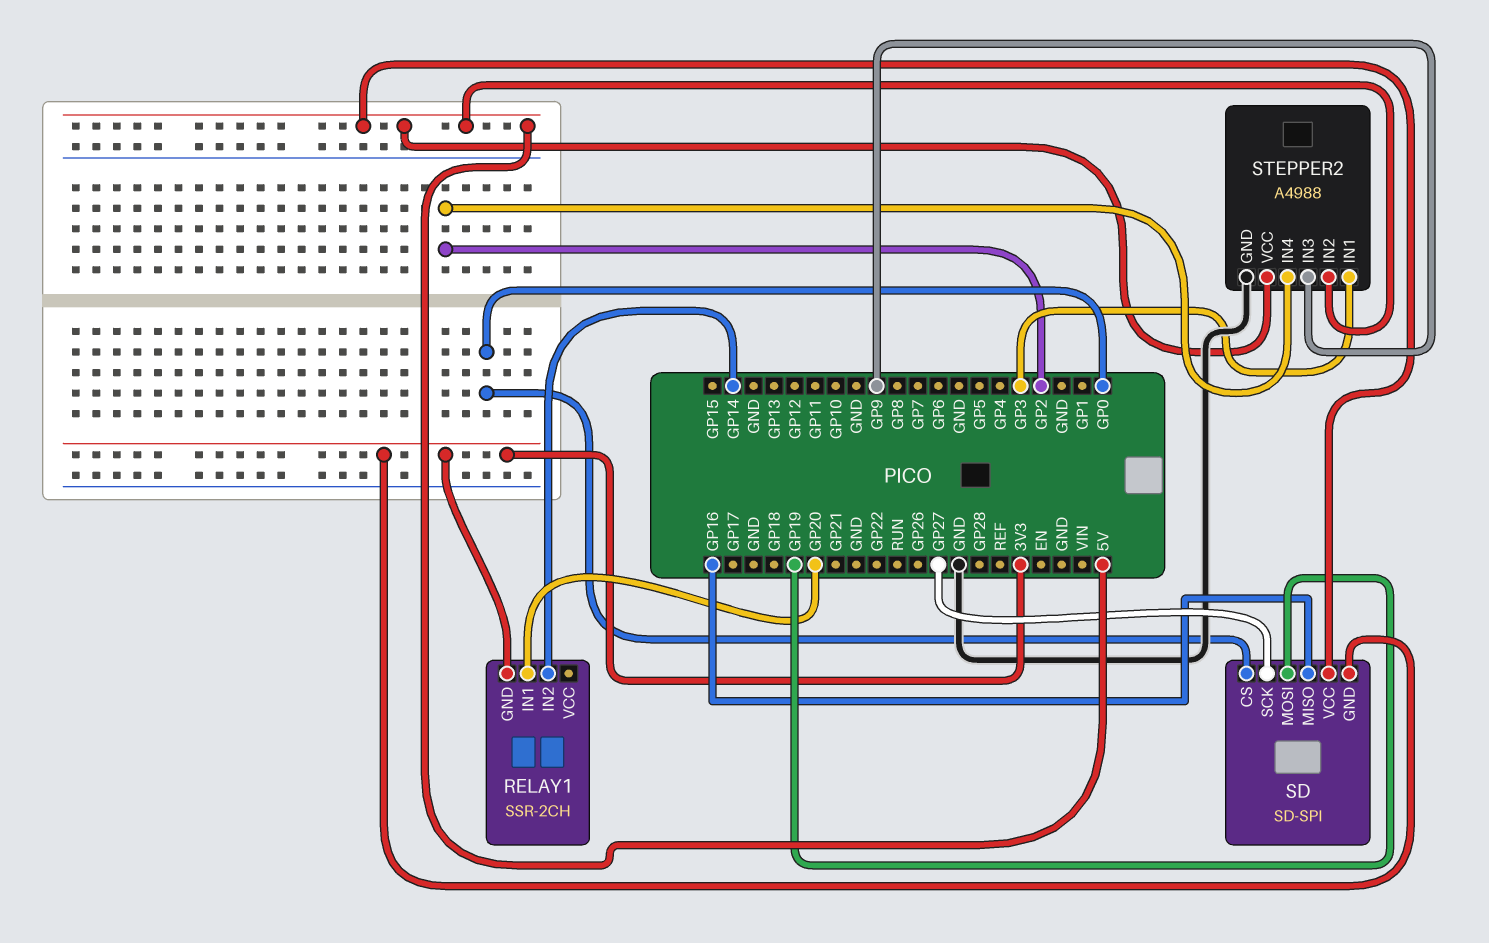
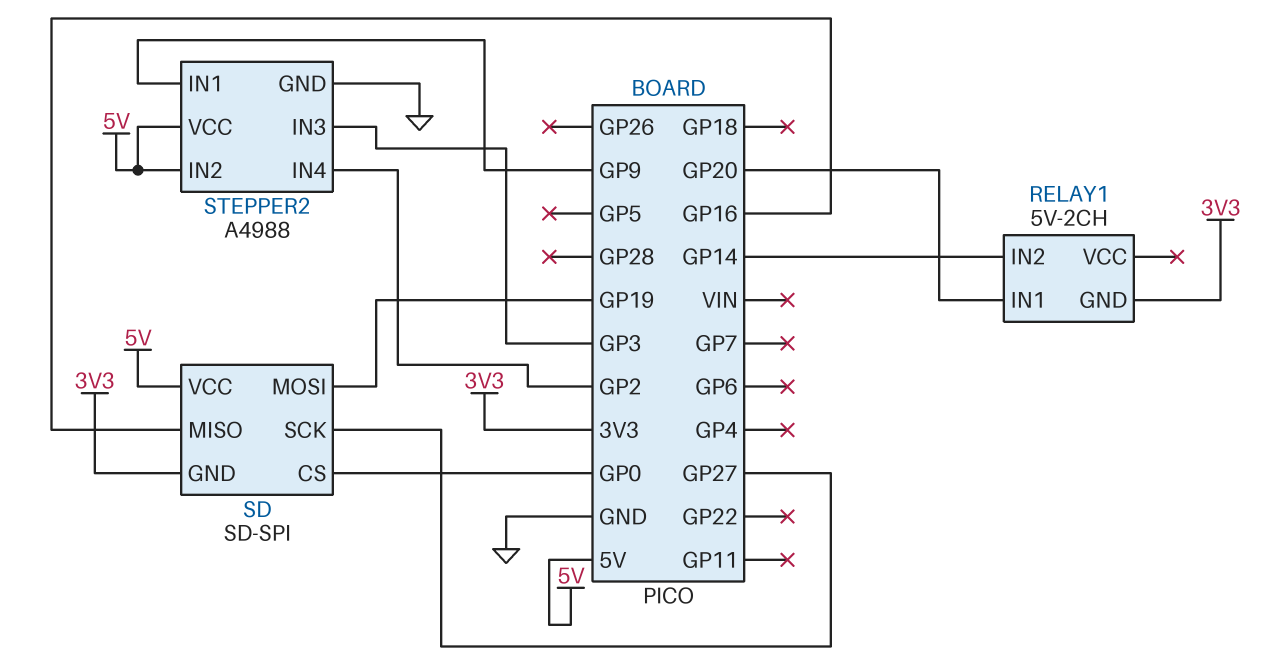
RELAY1: SSR-2CH -> 5V-2CH
STEPPER2 pin IN1: GP3 -> GP9
STEPPER2 pin IN3: GP9 -> GP3

